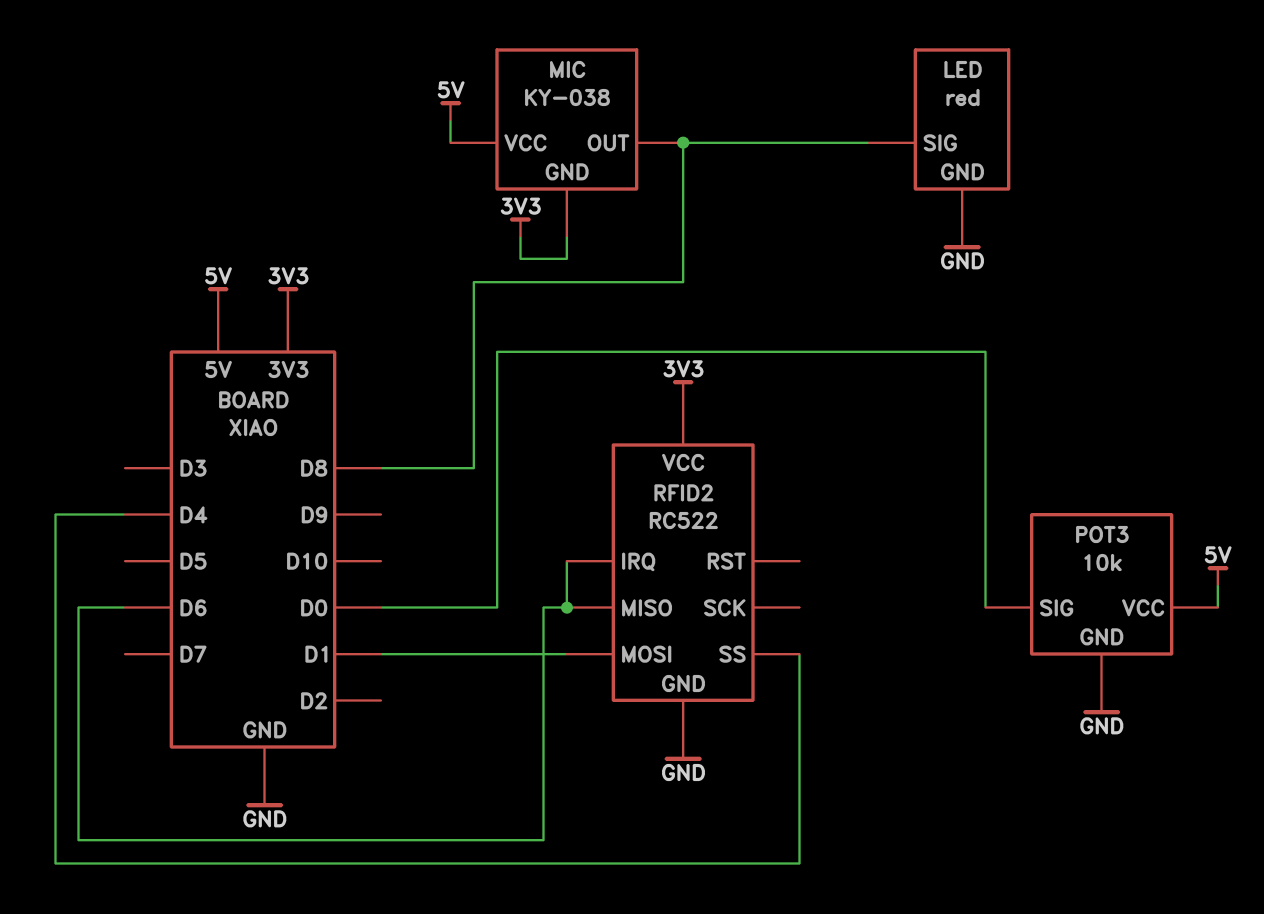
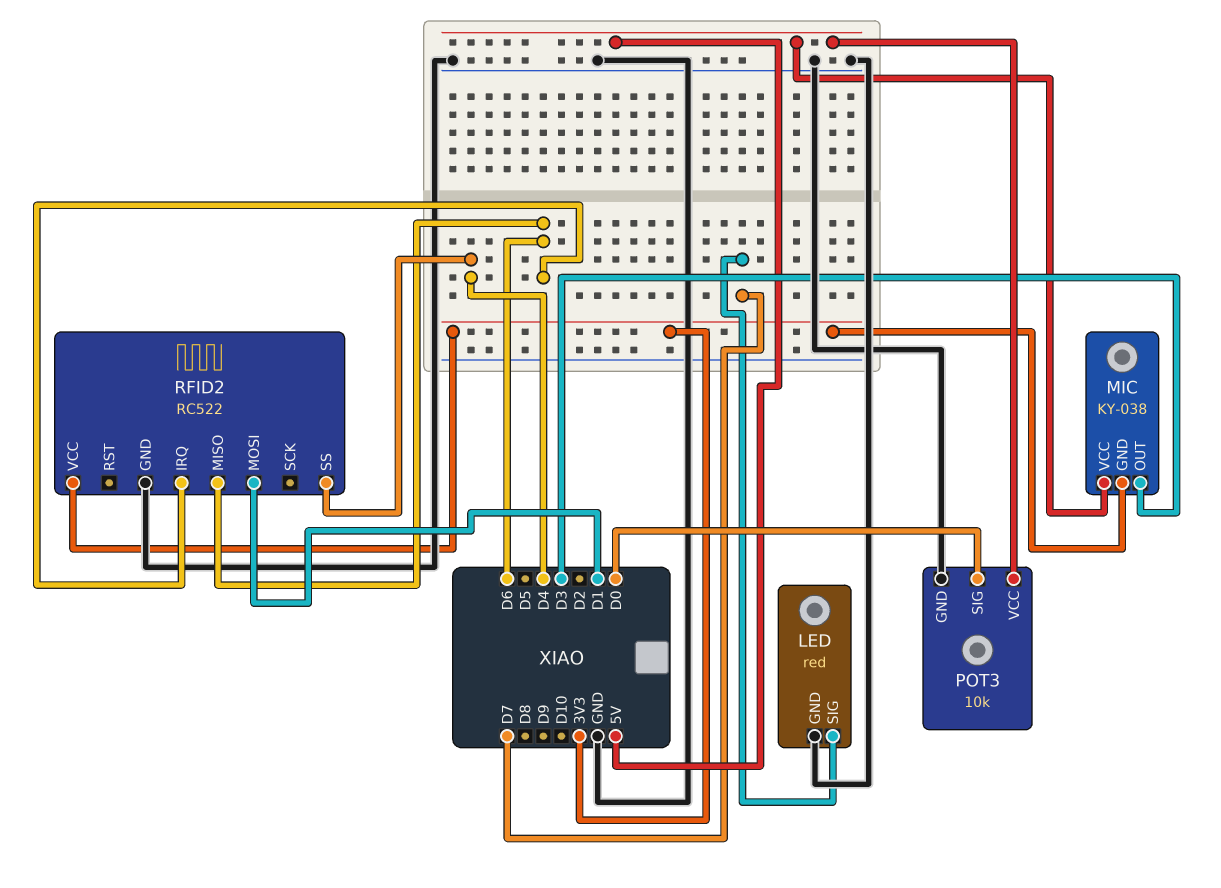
LED pin SIG: D8 -> D7
MIC pin OUT: D8 -> D3

